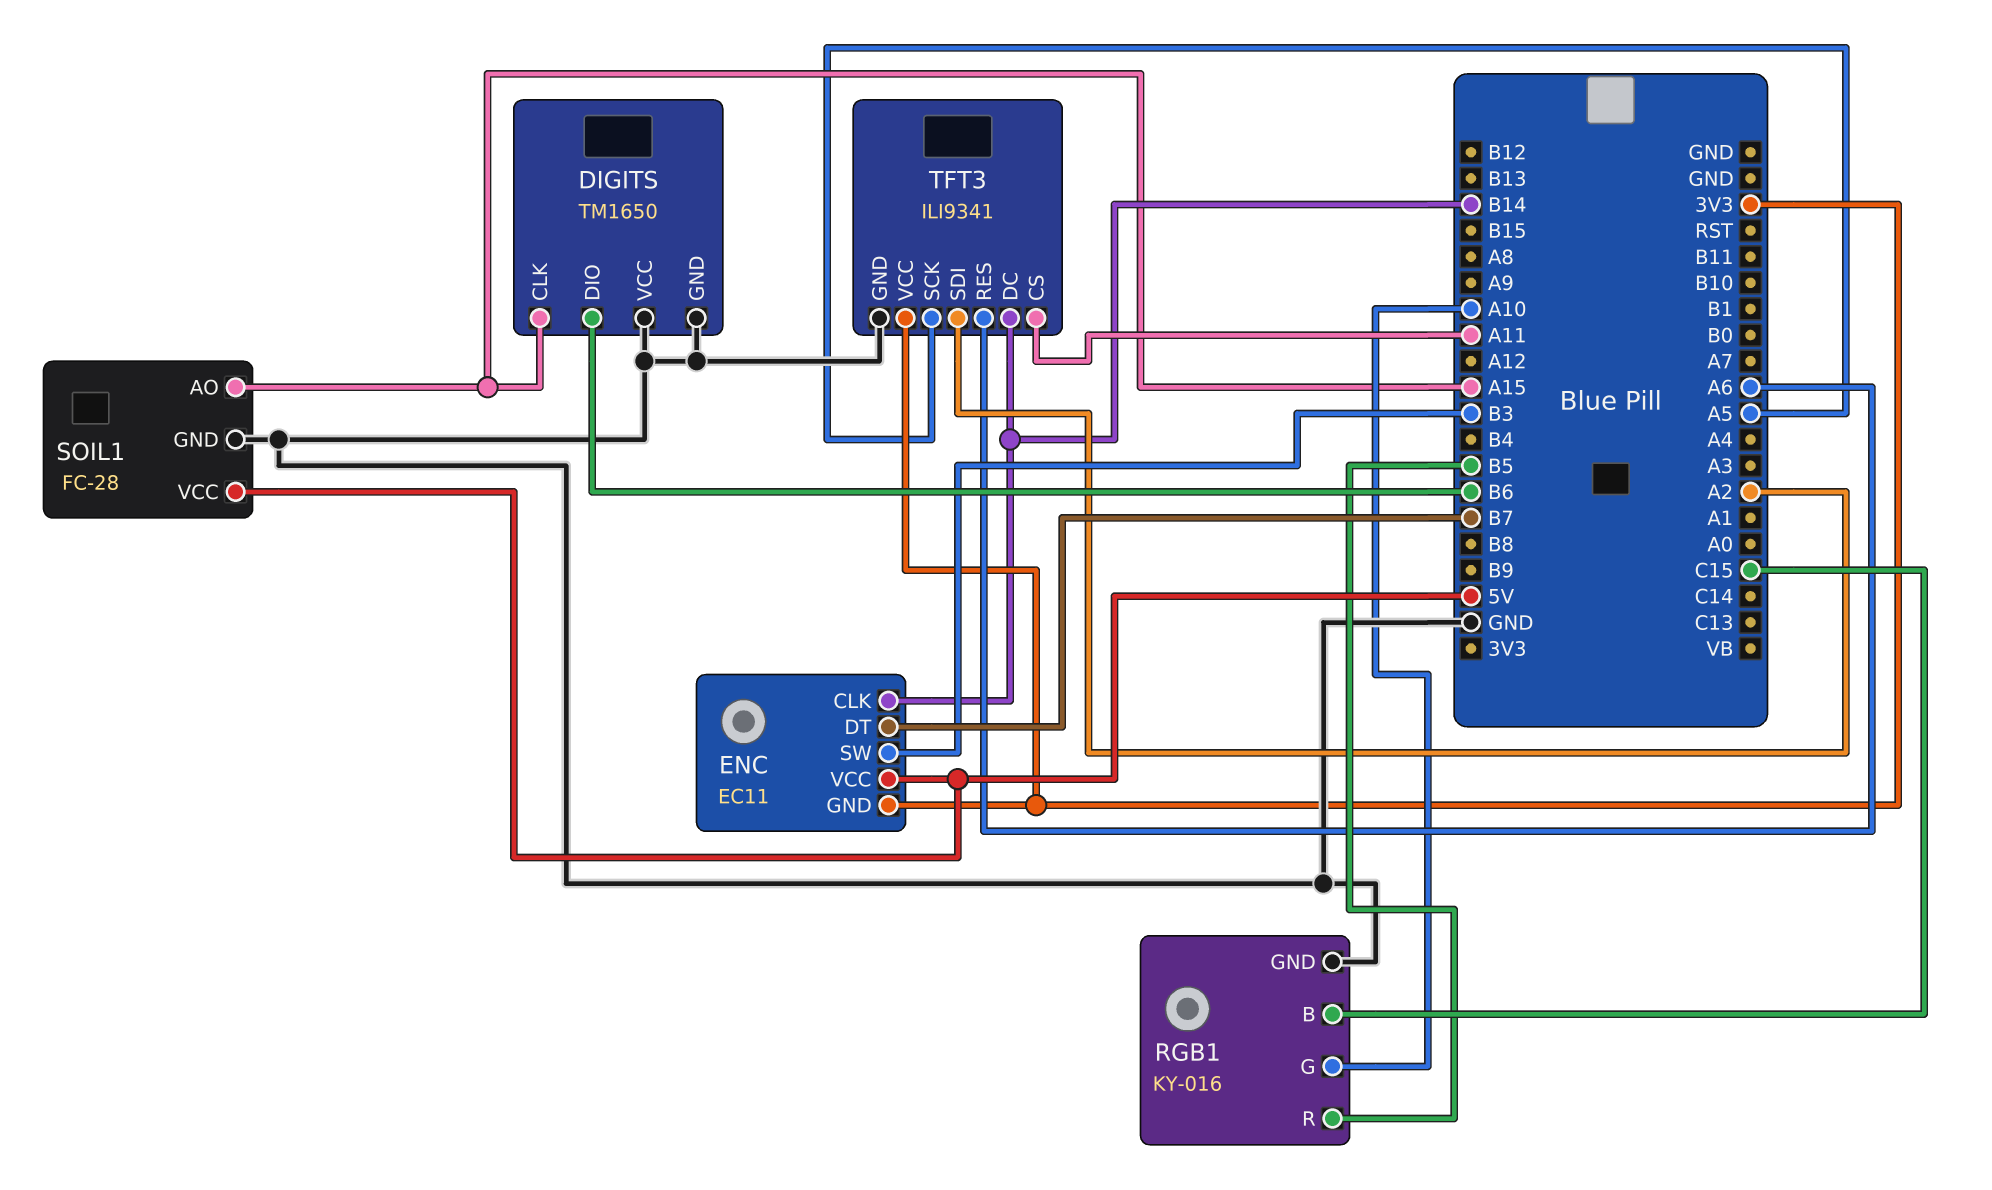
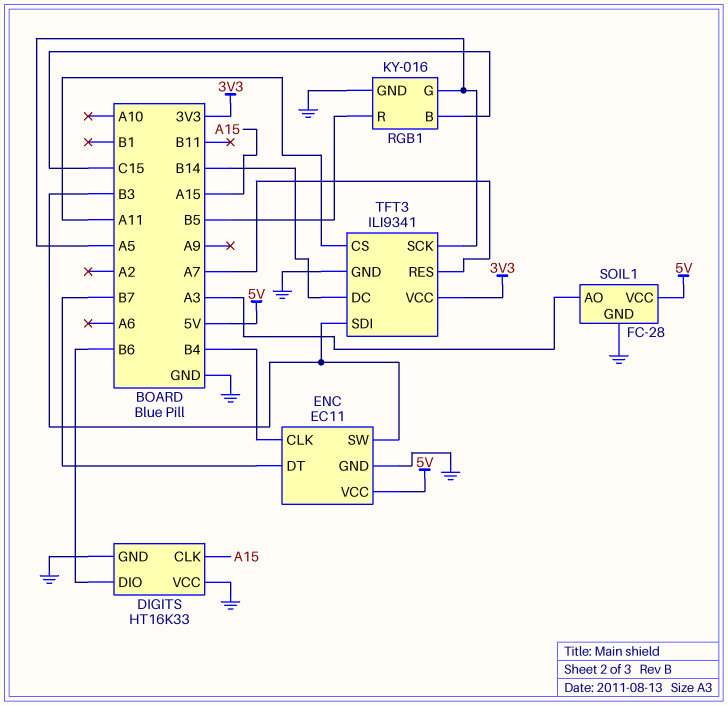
DIGITS: TM1650 -> HT16K33
ENC pin CLK: B14 -> B4
ENC pin GND: 3V3 -> GND
RGB1 pin G: A10 -> A5
SOIL1 pin AO: A15 -> A3
TFT3 pin RES: A6 -> A7
TFT3 pin SDI: A2 -> B3

